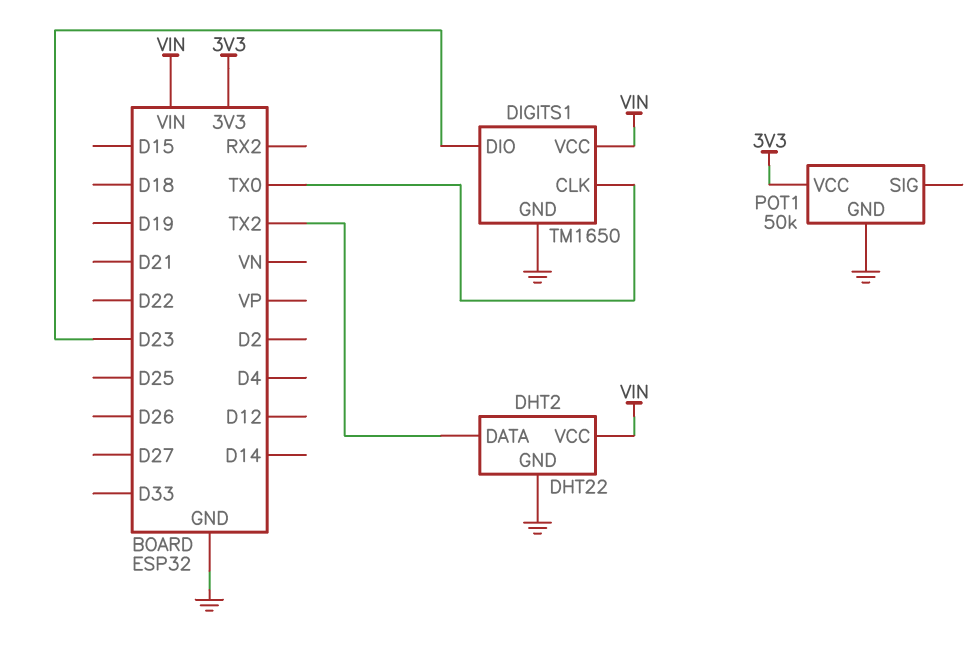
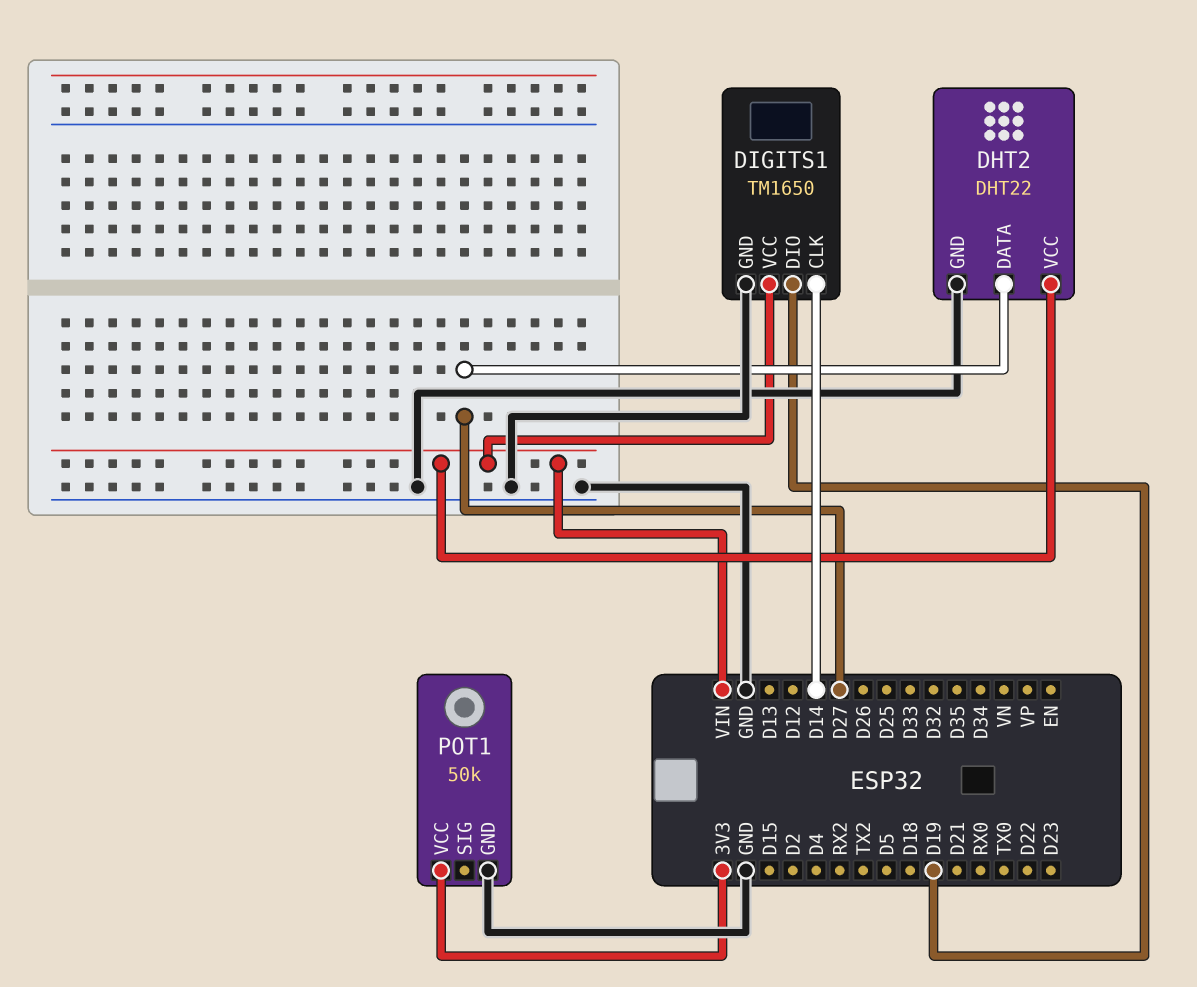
DHT2 pin DATA: TX2 -> D27
DIGITS1 pin CLK: TX0 -> D14
DIGITS1 pin DIO: D23 -> D19

